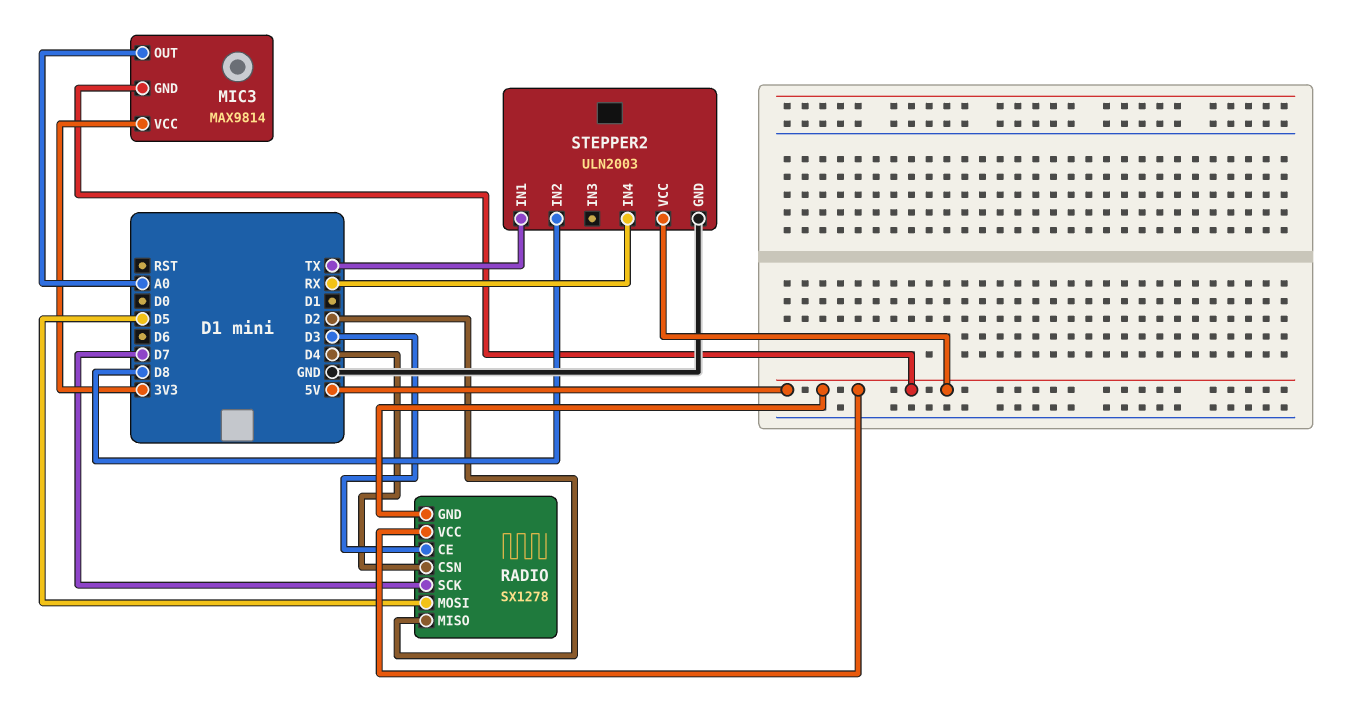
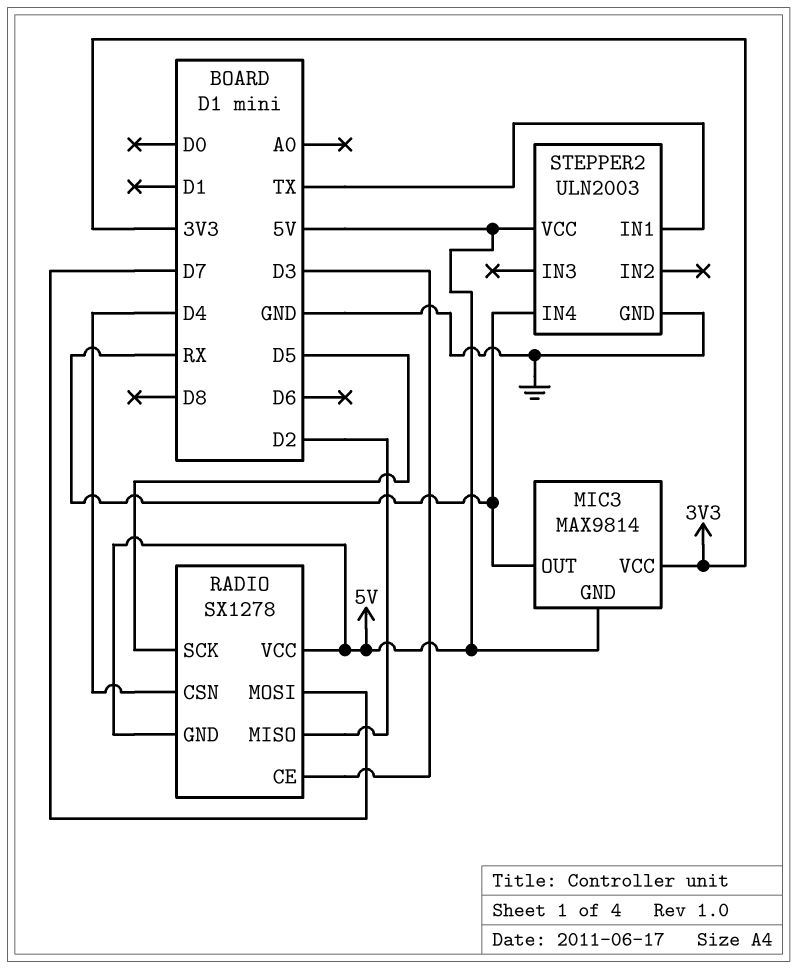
MIC3 pin OUT: A0 -> RX
RADIO pin MOSI: D5 -> D7
RADIO pin SCK: D7 -> D5
STEPPER2 pin IN2: D8 -> none

